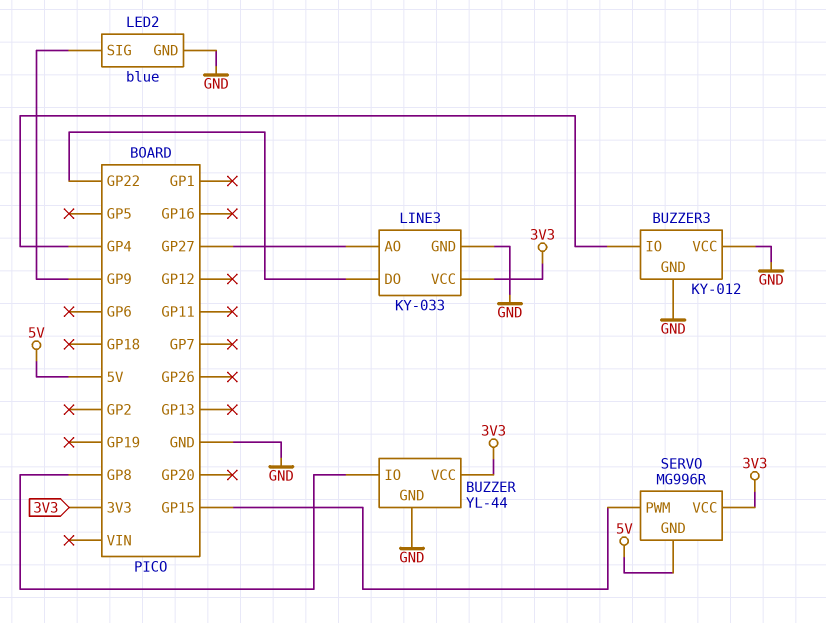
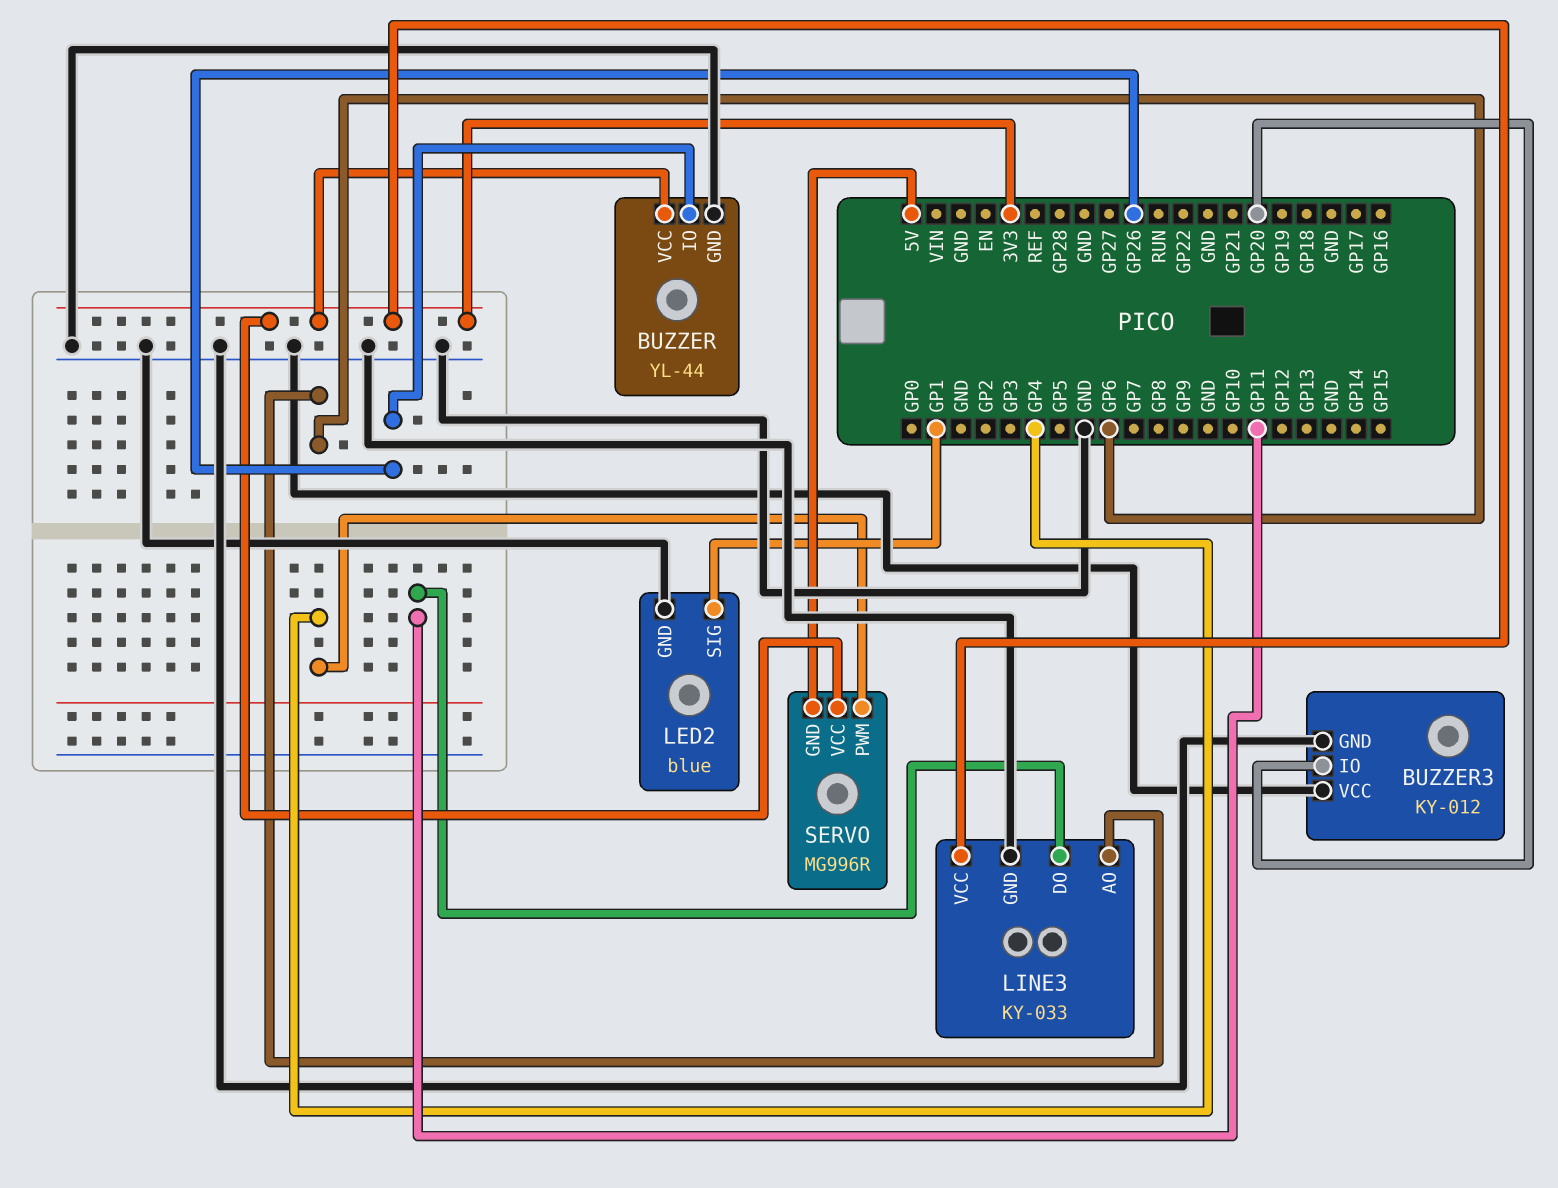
BUZZER pin IO: GP8 -> GP26
BUZZER3 pin IO: GP4 -> GP20
LED2 pin SIG: GP9 -> GP1
LINE3 pin AO: GP27 -> GP6
LINE3 pin DO: GP22 -> GP11
SERVO pin PWM: GP15 -> GP4

